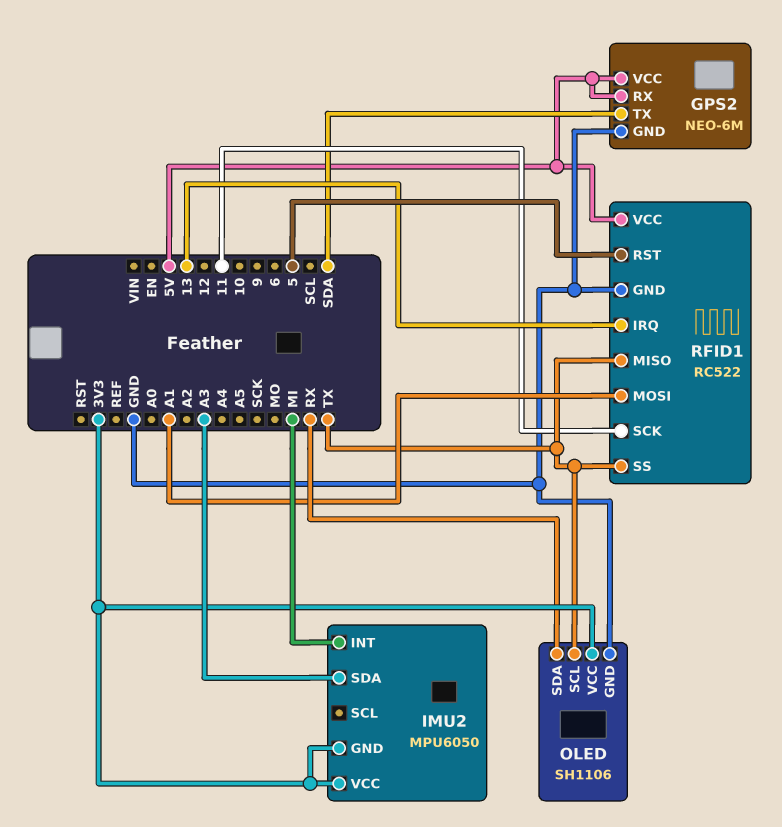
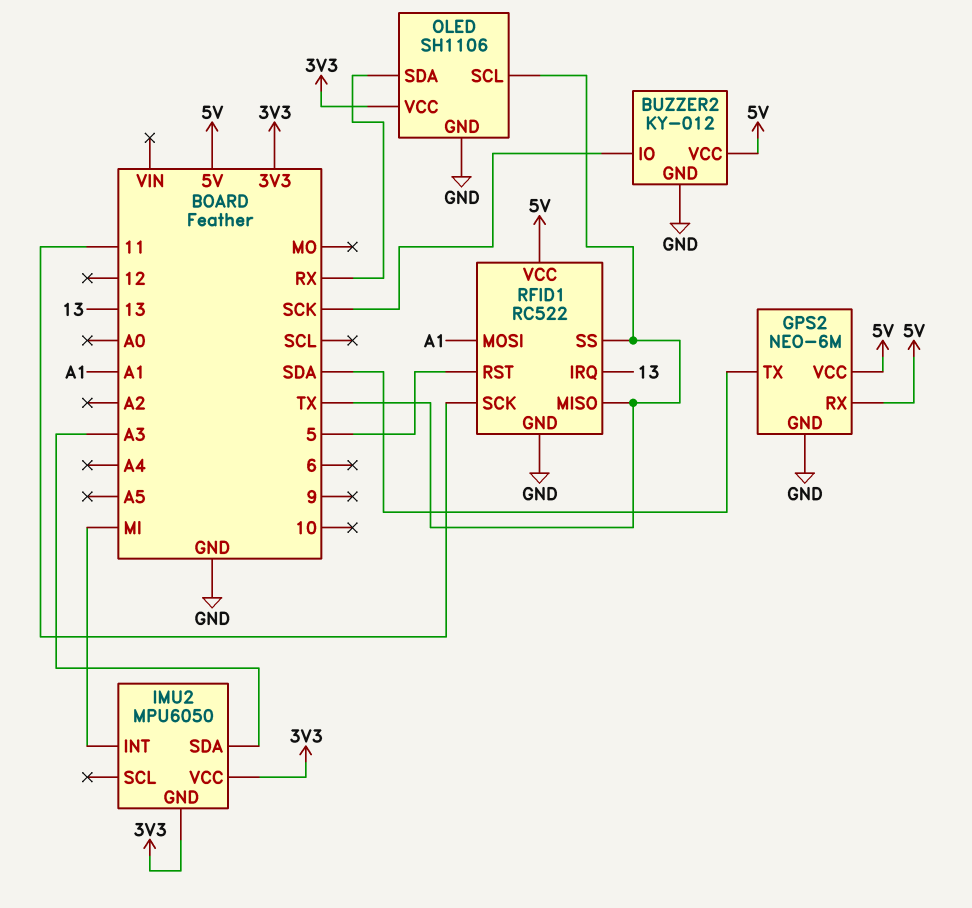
BUZZER2: none -> KY-012
BUZZER2 pin GND: none -> GND
BUZZER2 pin IO: none -> SCK
BUZZER2 pin VCC: none -> 5V

